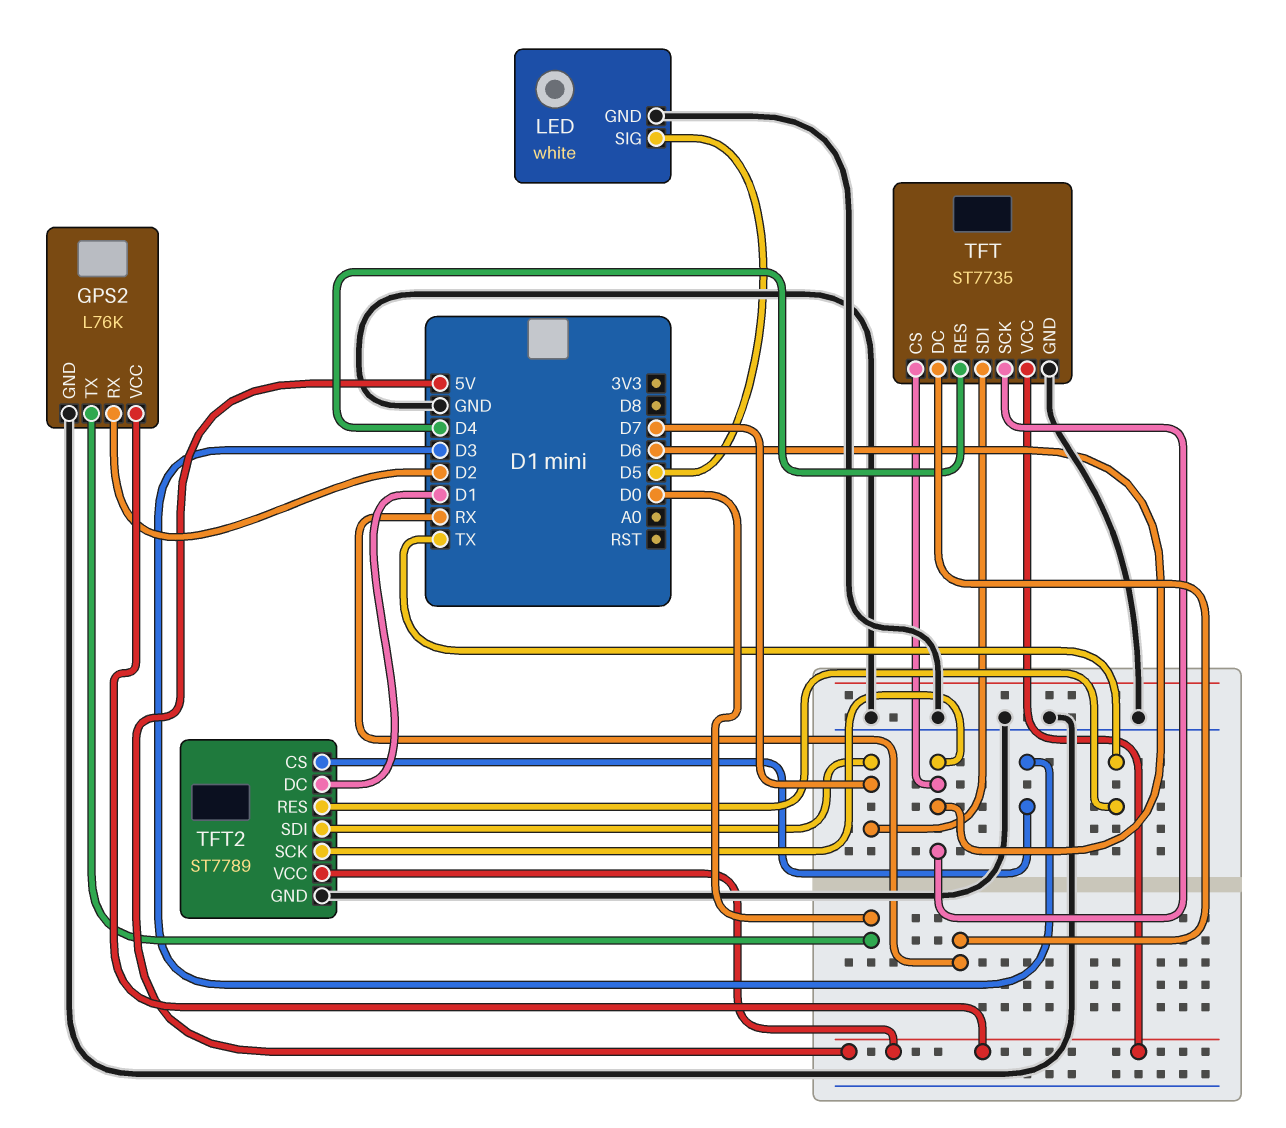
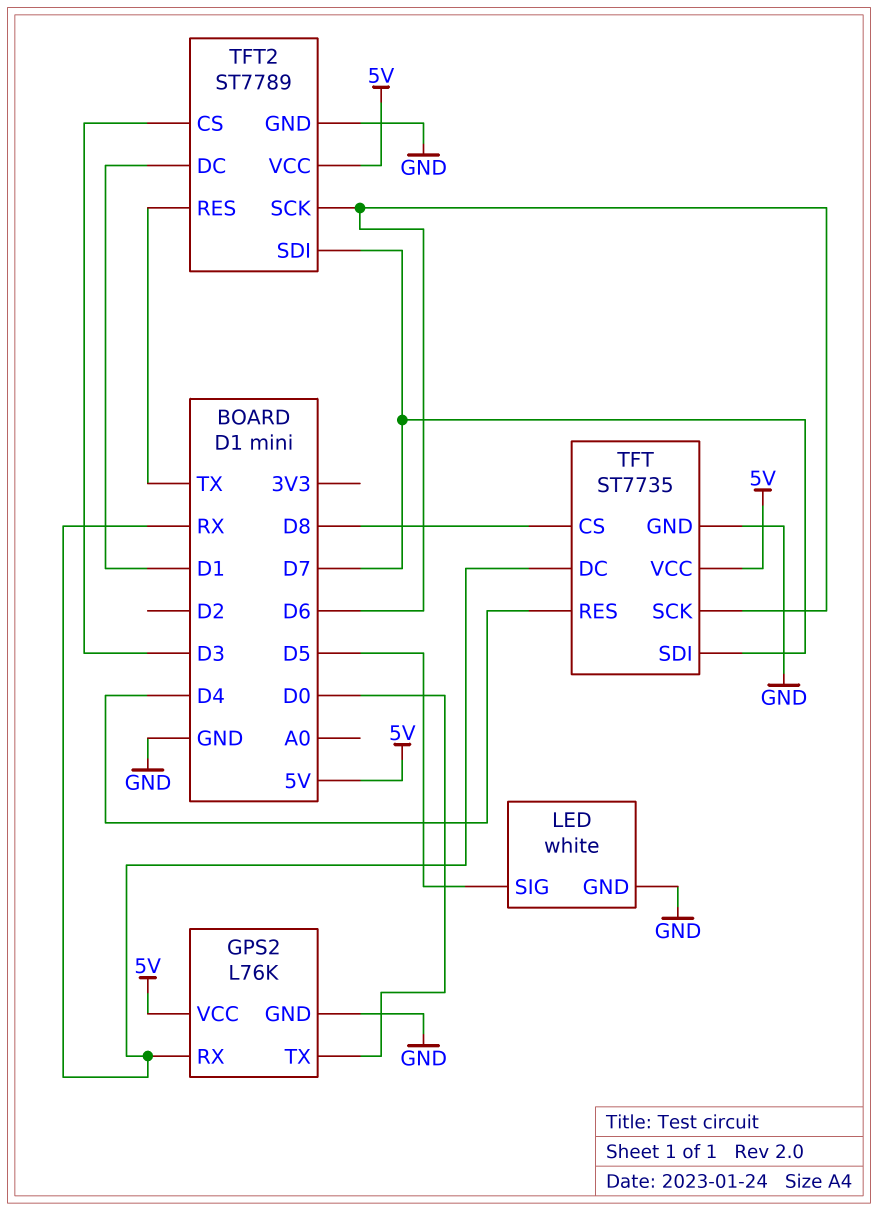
GPS2 pin RX: D2 -> RX
TFT pin CS: D6 -> D8

